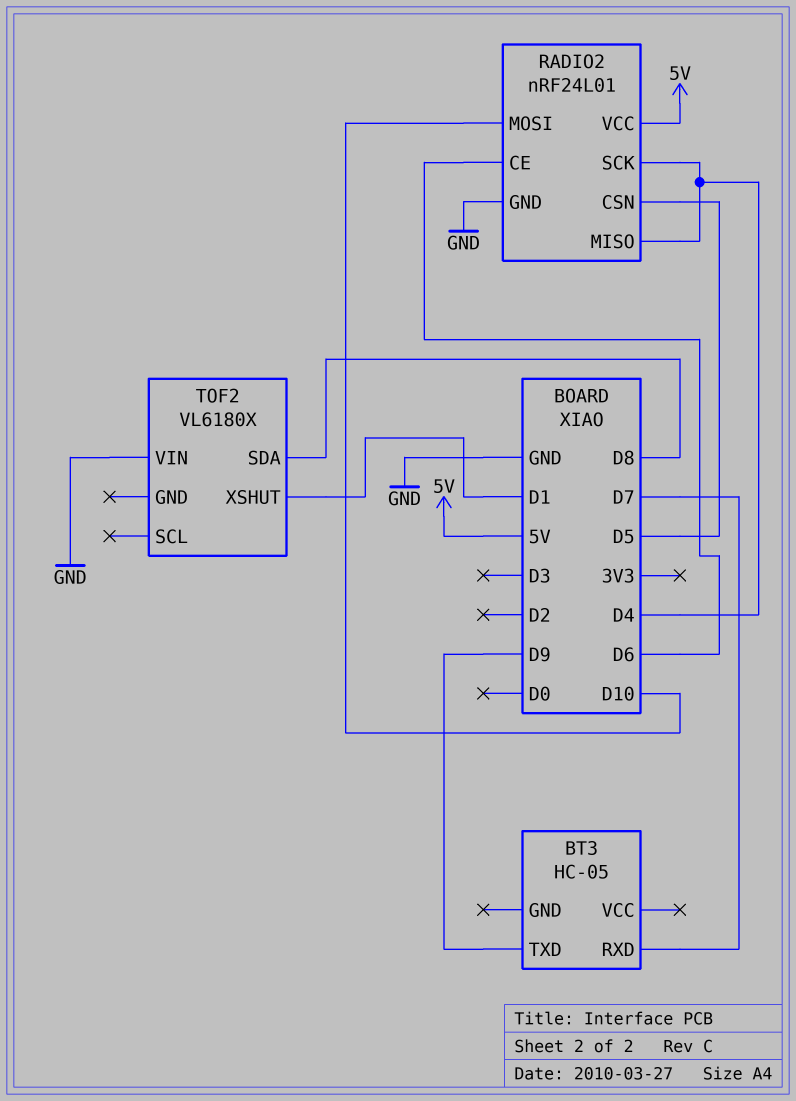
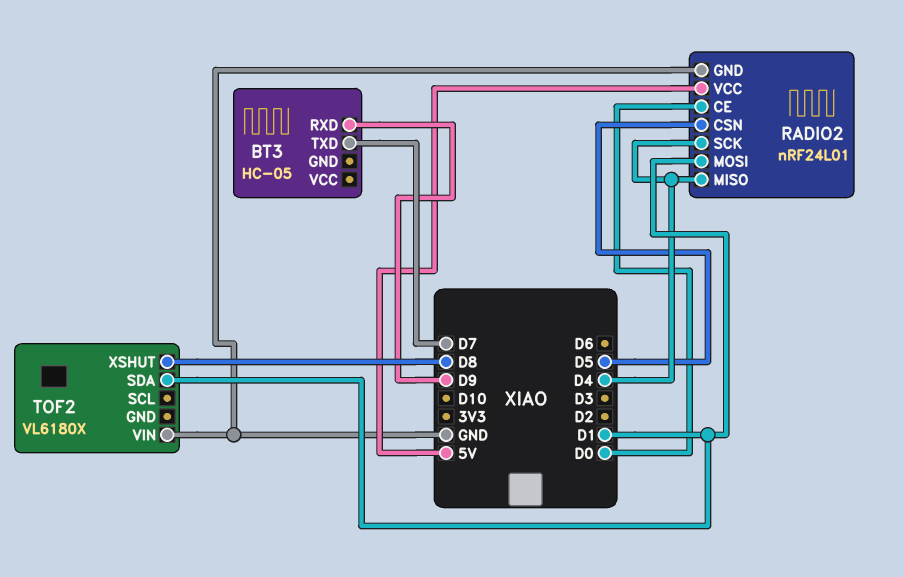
BT3 pin RXD: D7 -> D9
BT3 pin TXD: D9 -> D7
RADIO2 pin CE: D6 -> D0
RADIO2 pin MOSI: D10 -> D1
TOF2 pin SDA: D8 -> D1
TOF2 pin XSHUT: D1 -> D8

